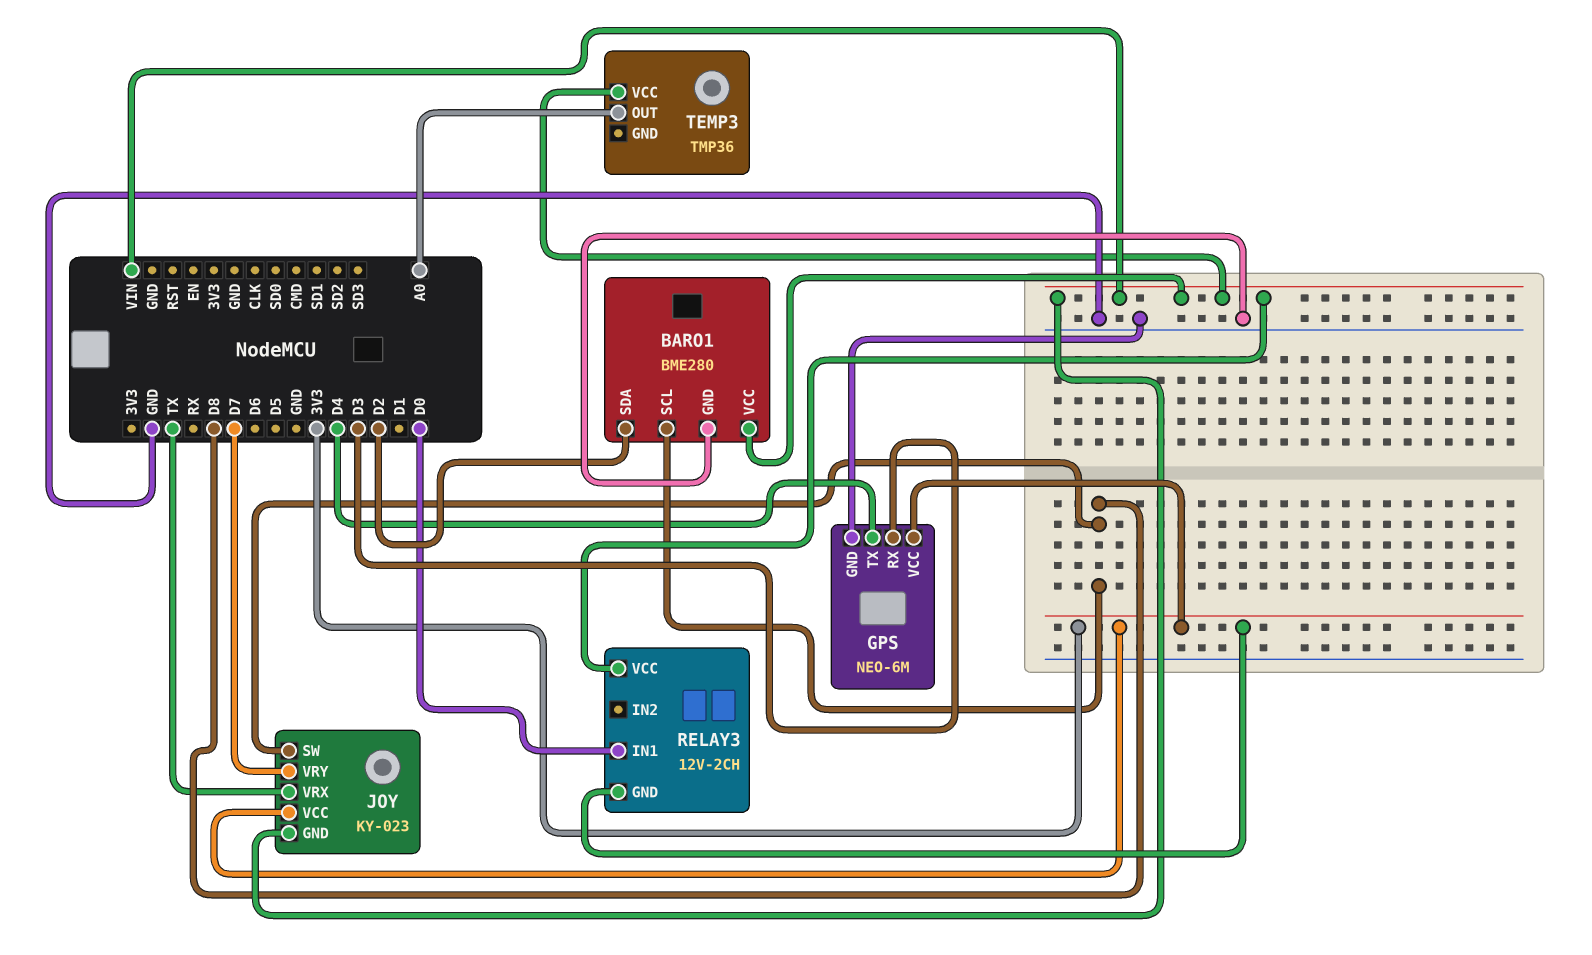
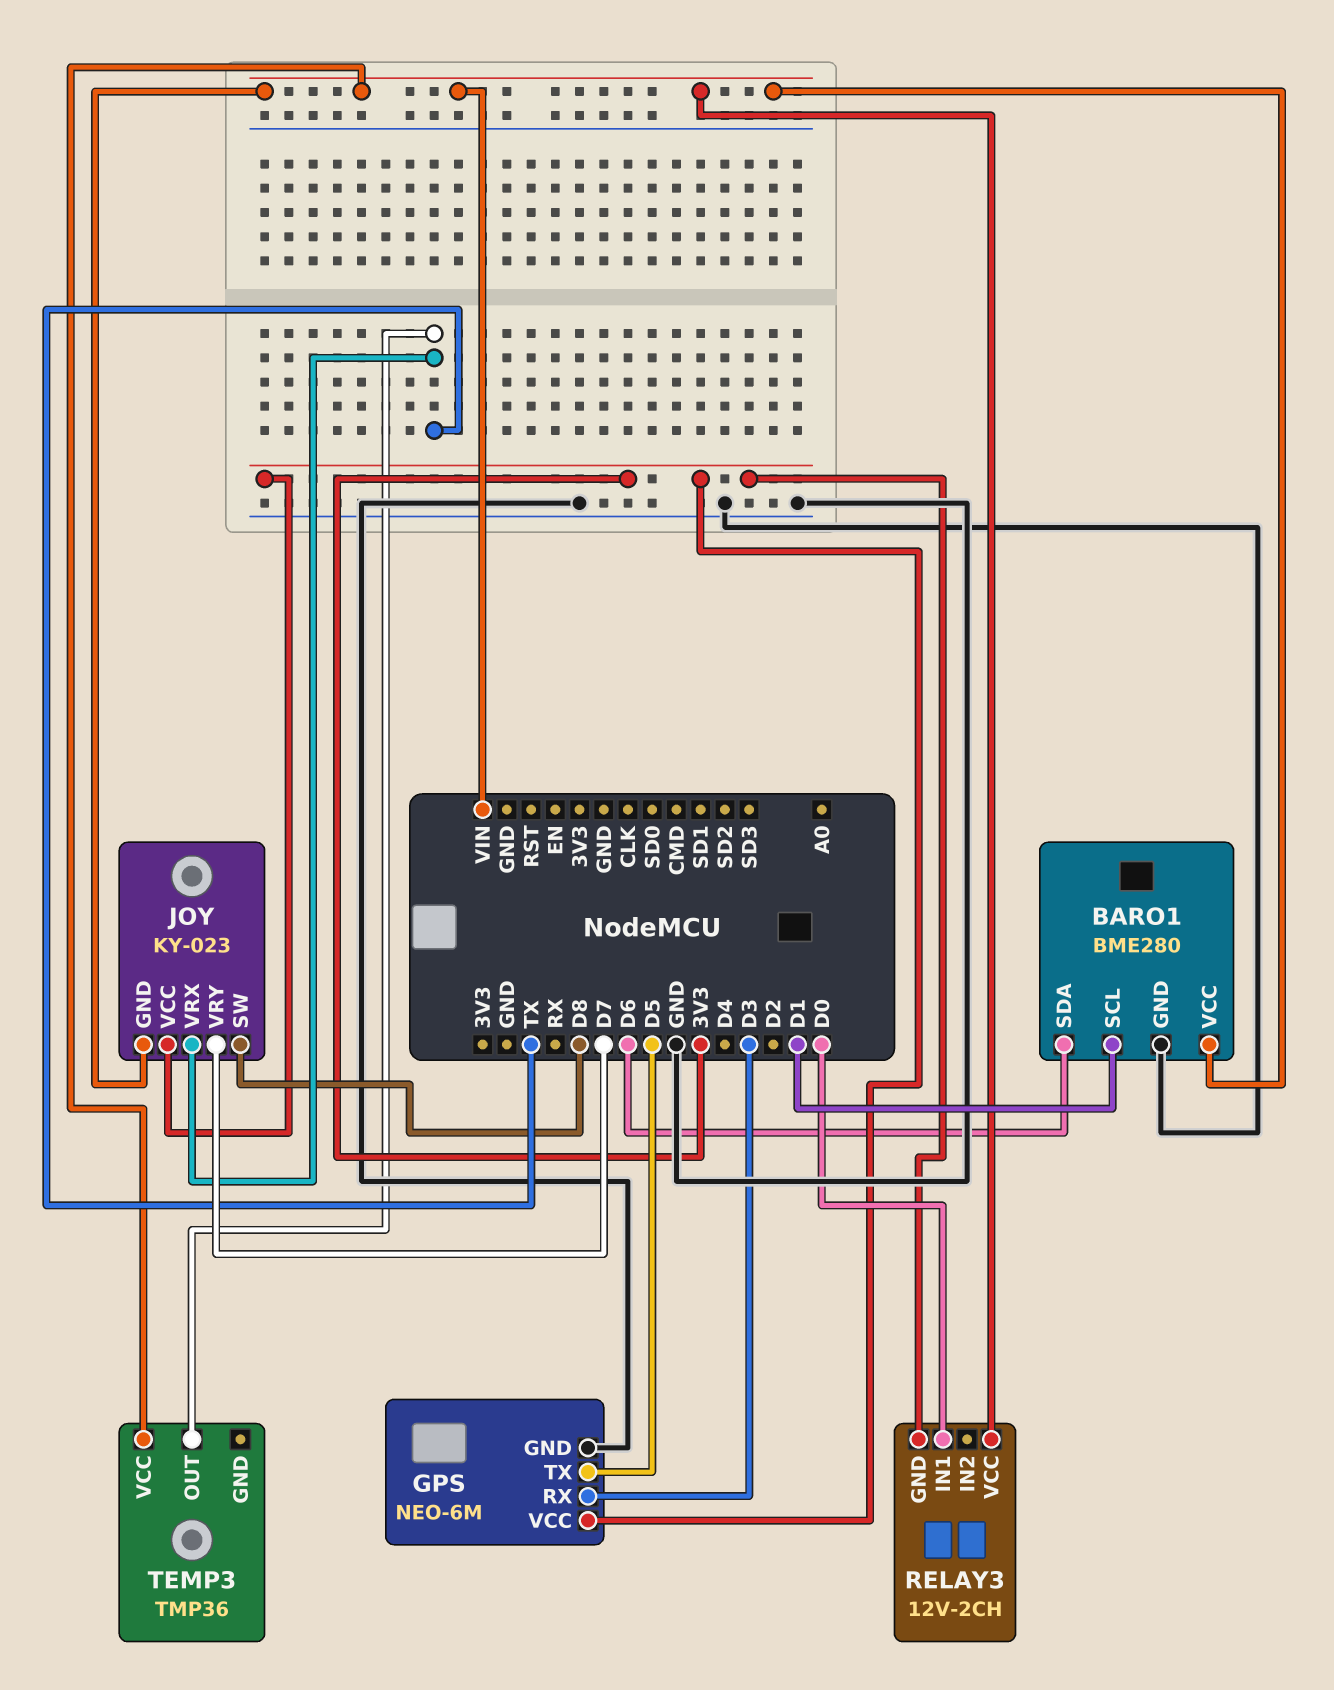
BARO1 pin SCL: D8 -> D1
BARO1 pin SDA: D2 -> D6
GPS pin TX: D4 -> D5
TEMP3 pin OUT: A0 -> TX

